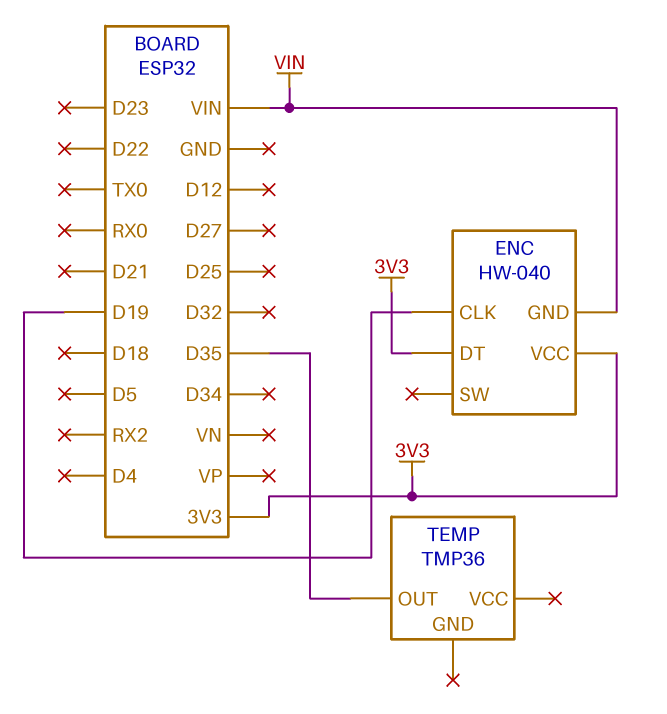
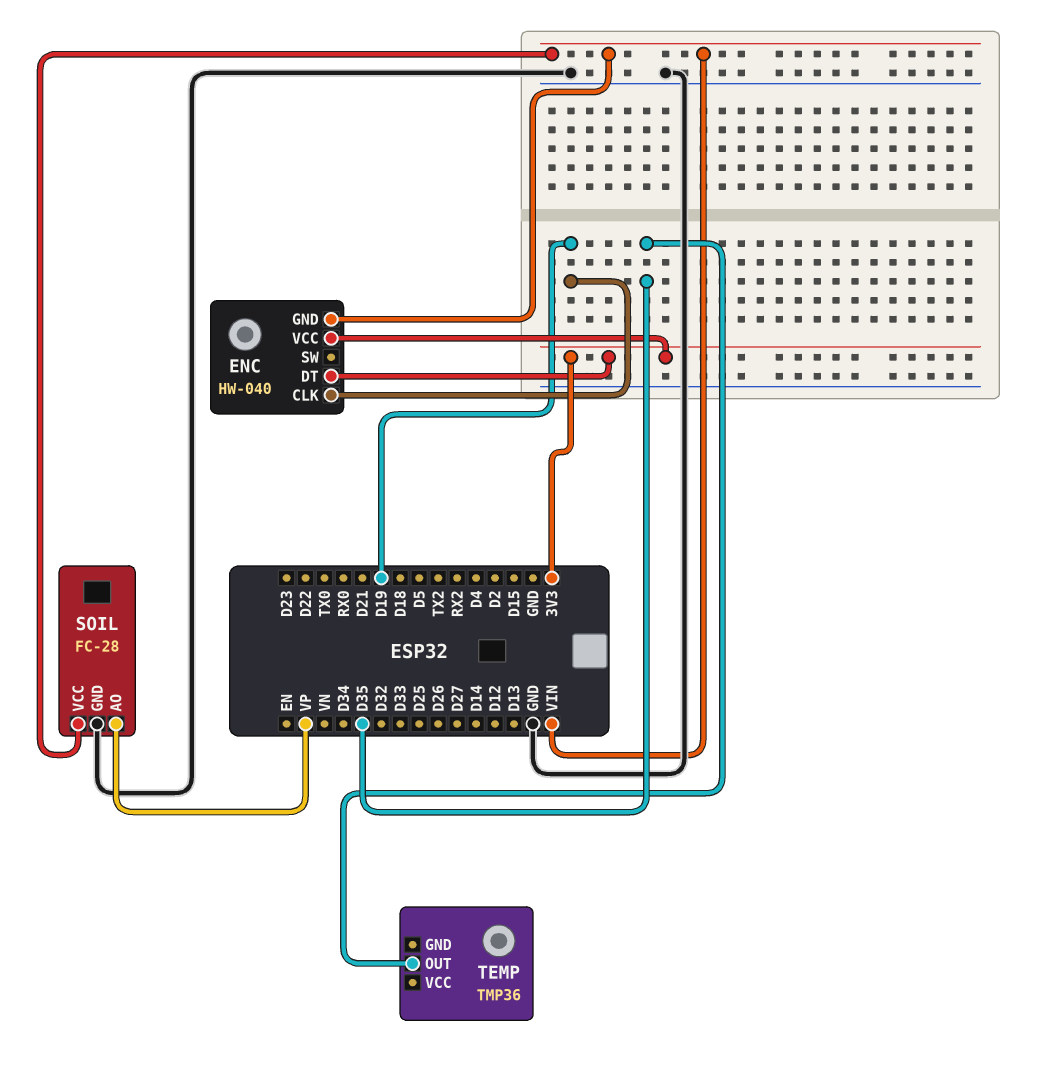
SOIL: none -> FC-28
SOIL pin AO: none -> VP
SOIL pin GND: none -> GND
SOIL pin VCC: none -> VIN

